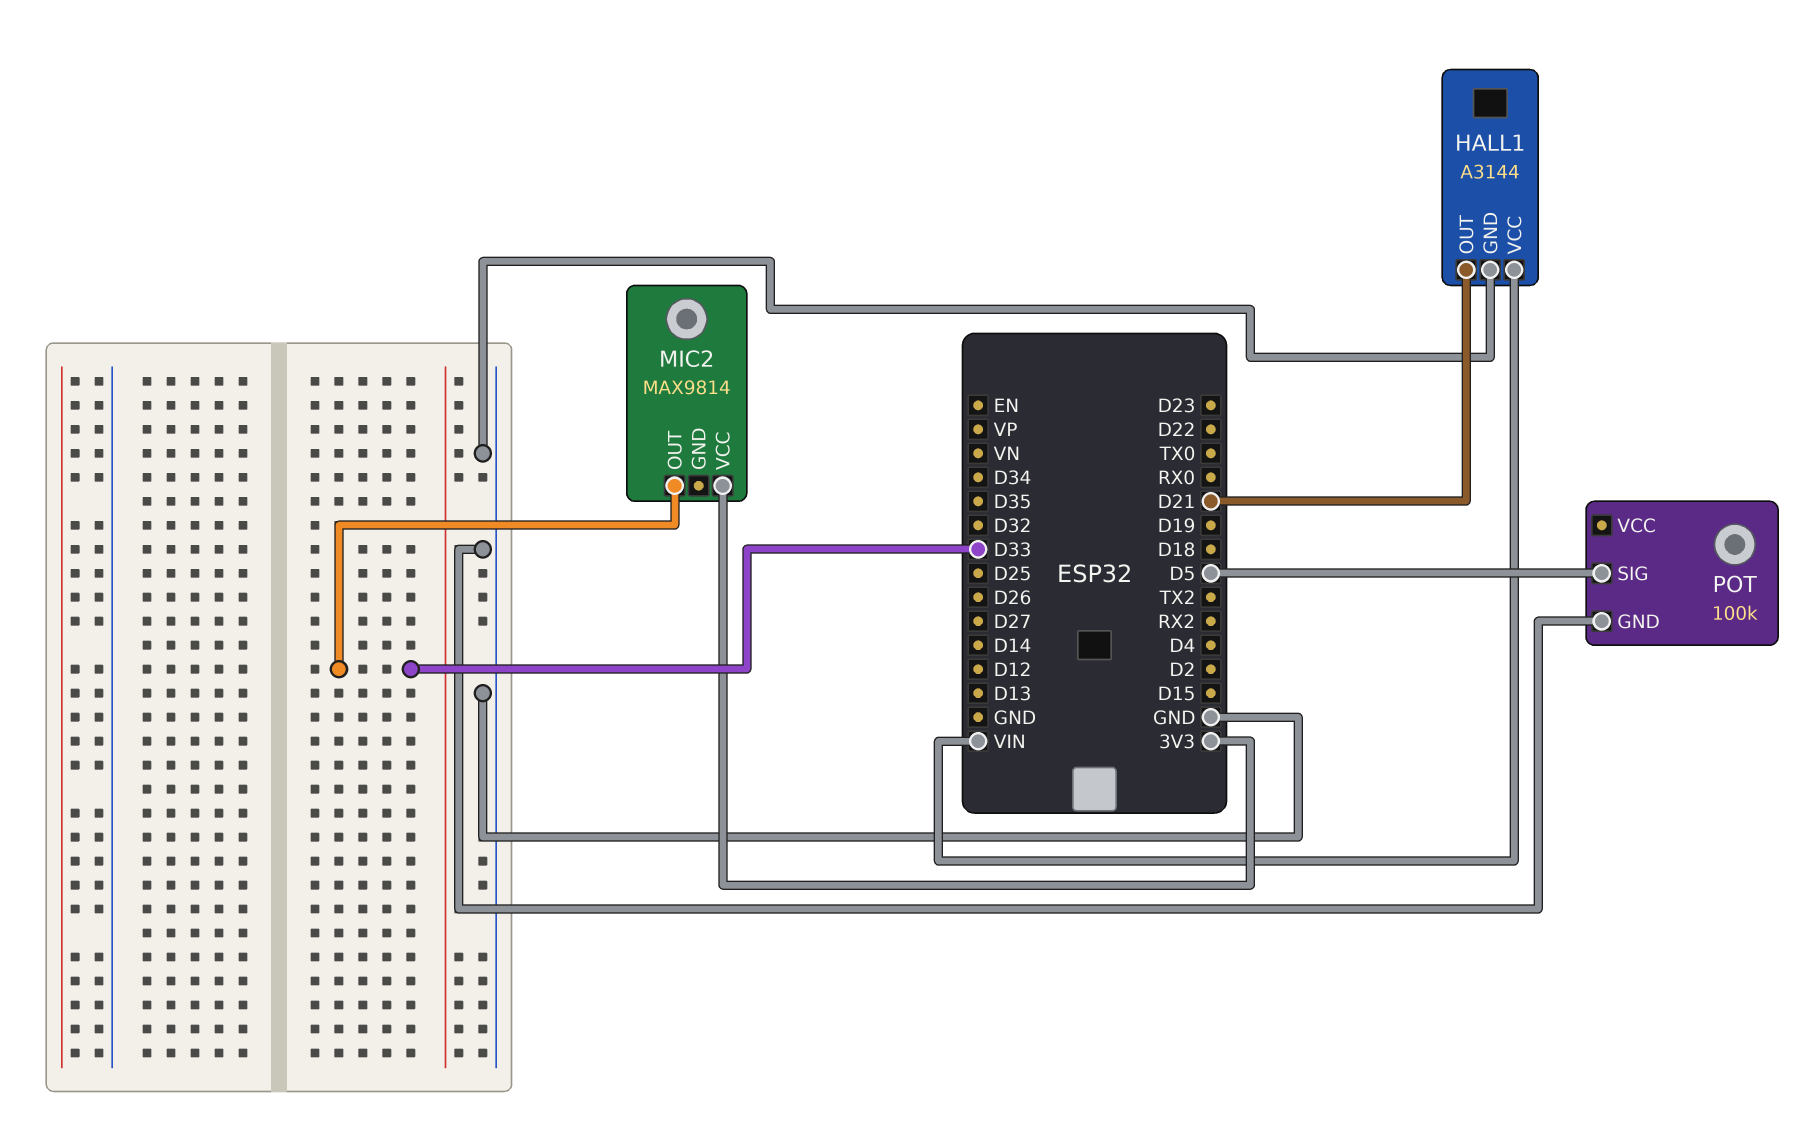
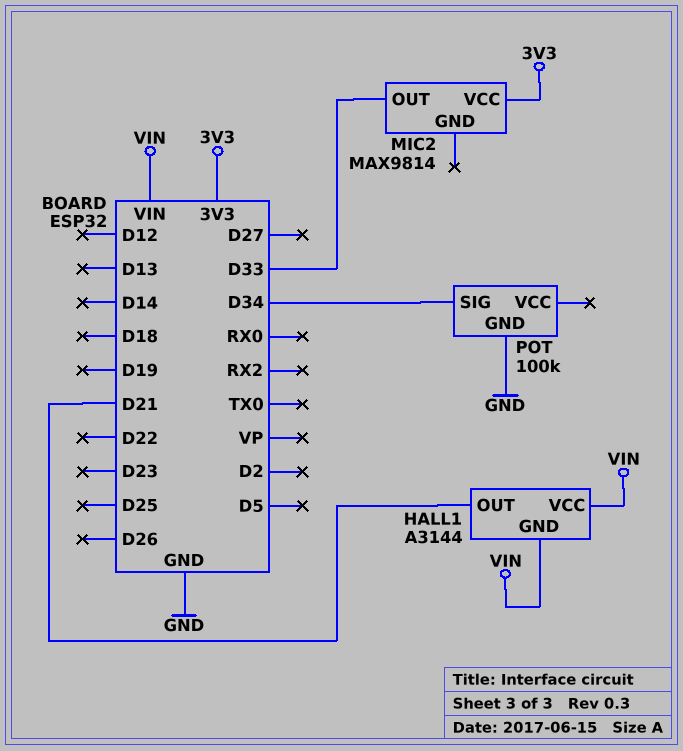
HALL1 pin GND: GND -> VIN
POT pin SIG: D5 -> D34

